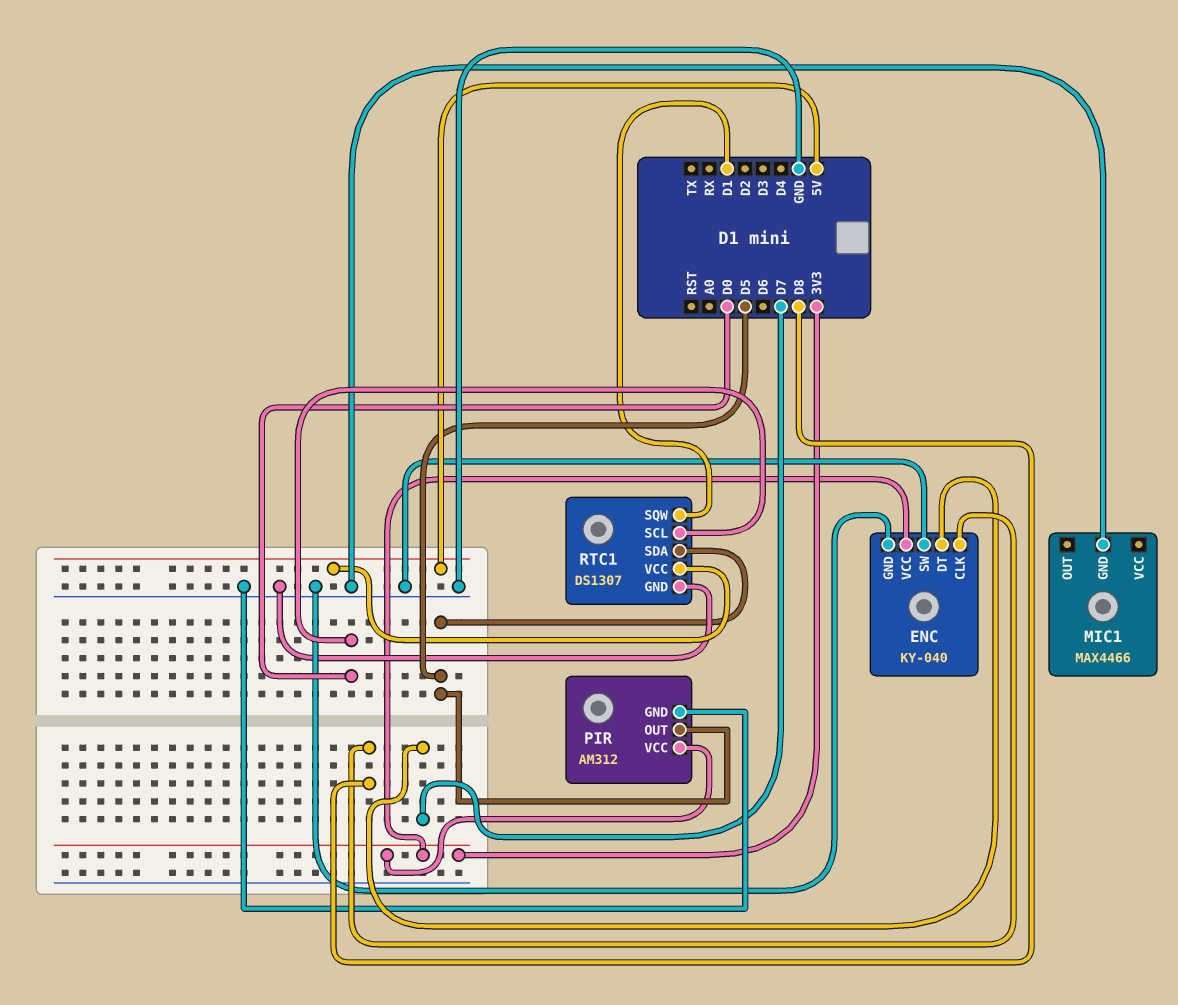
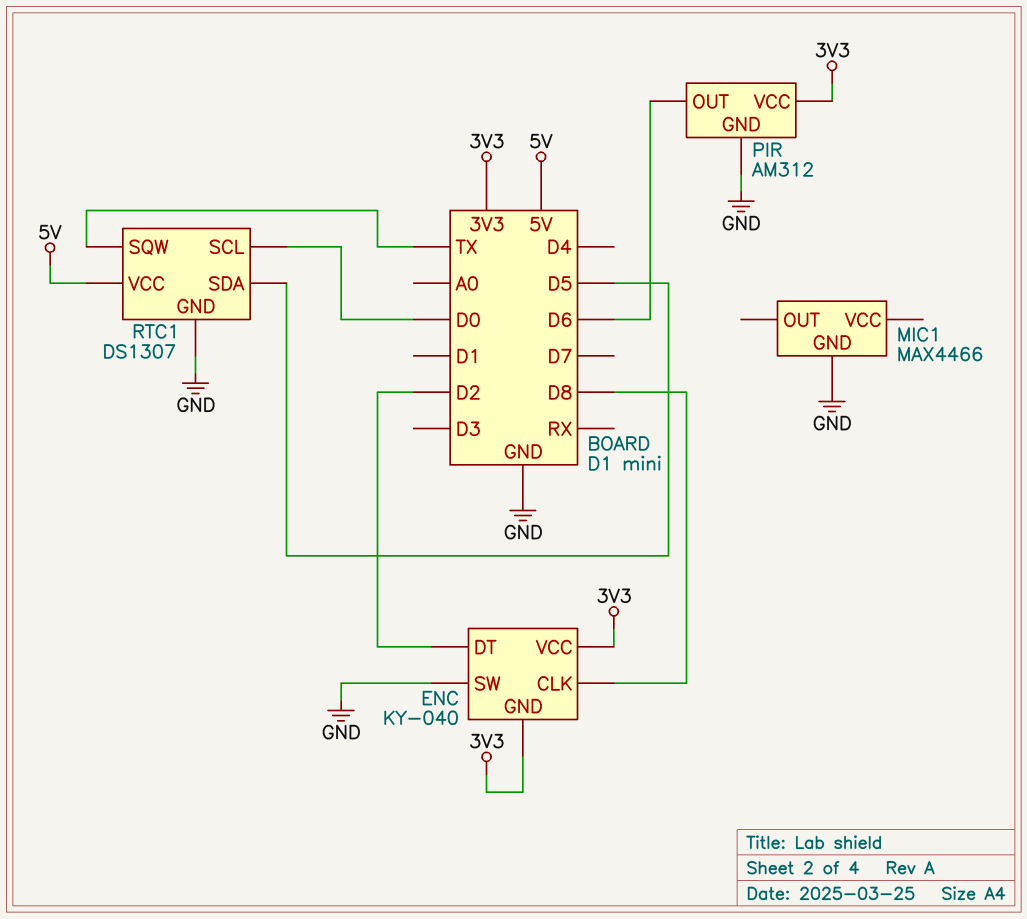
ENC pin DT: D7 -> D2
ENC pin GND: GND -> 3V3
PIR pin OUT: D5 -> D6
RTC1 pin SQW: D1 -> TX

